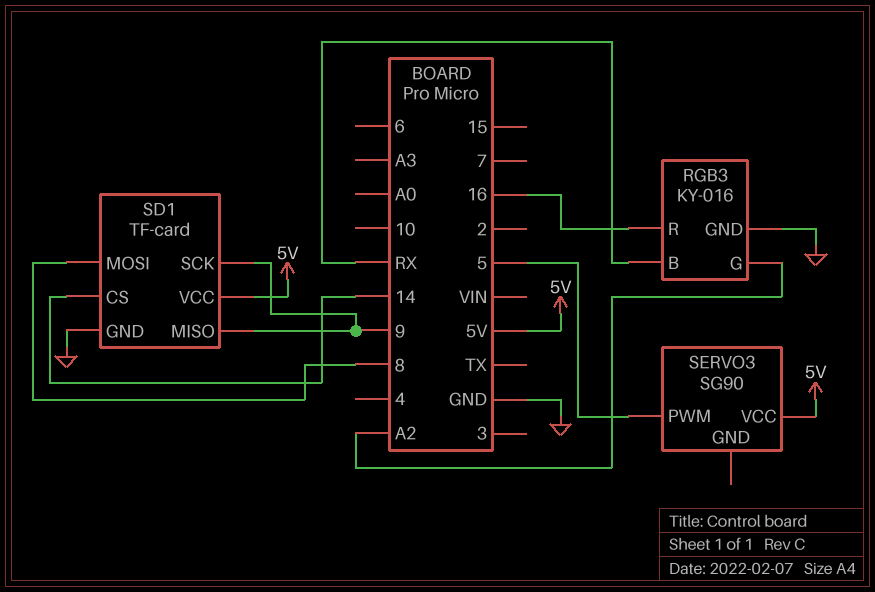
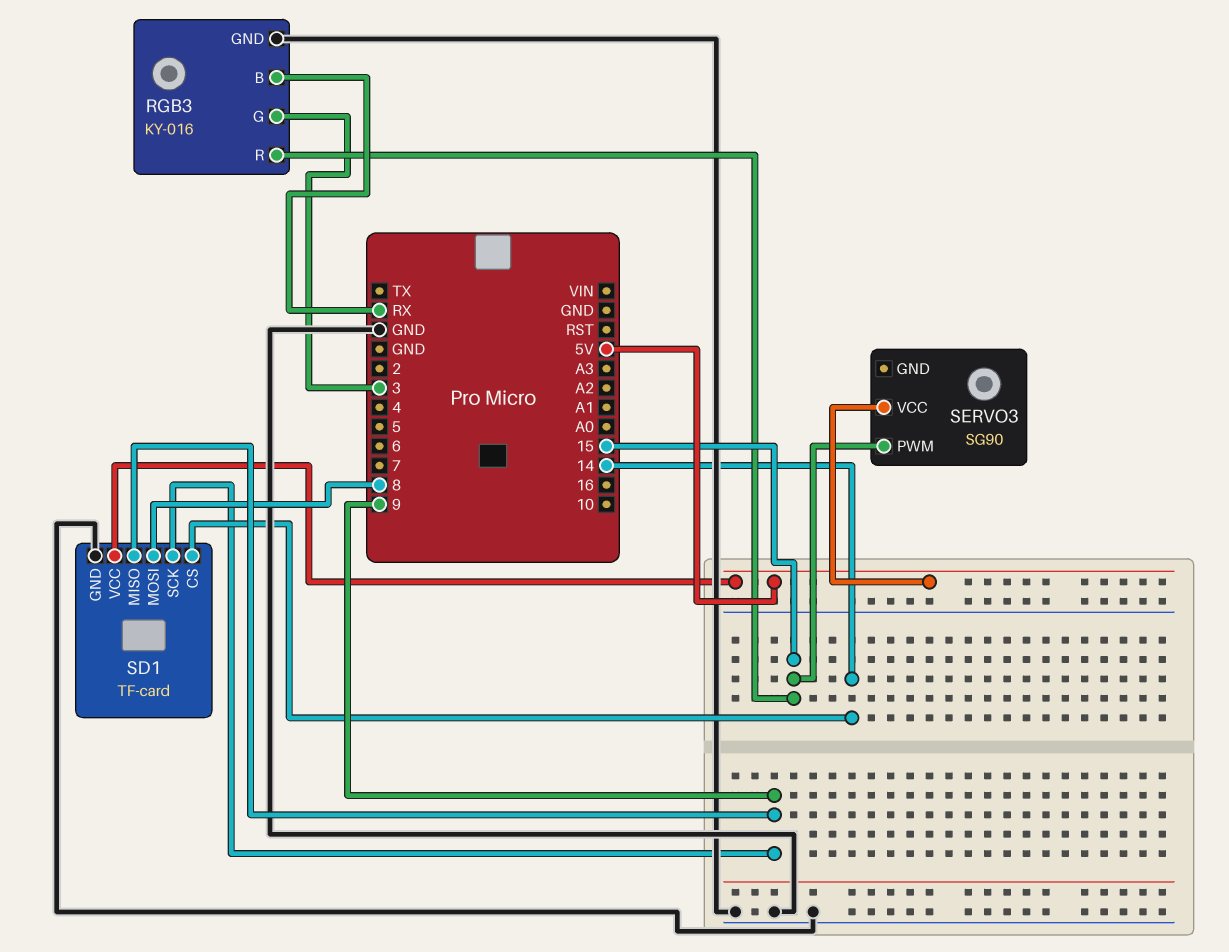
RGB3 pin G: A2 -> 3
RGB3 pin R: 16 -> 15
SERVO3 pin PWM: 5 -> 15

